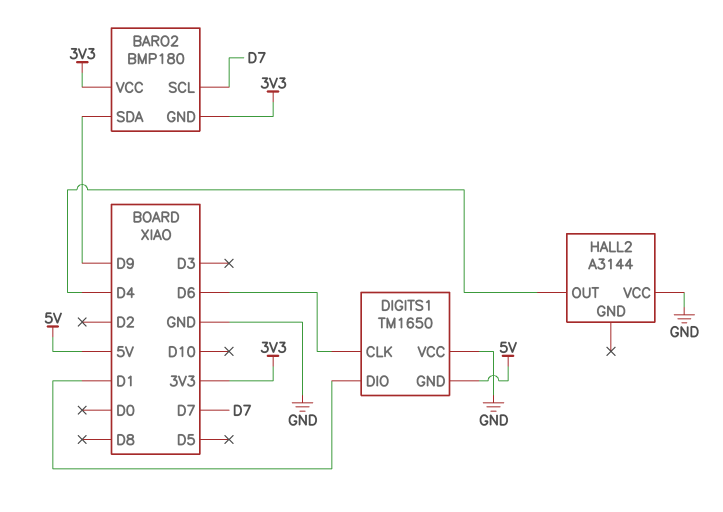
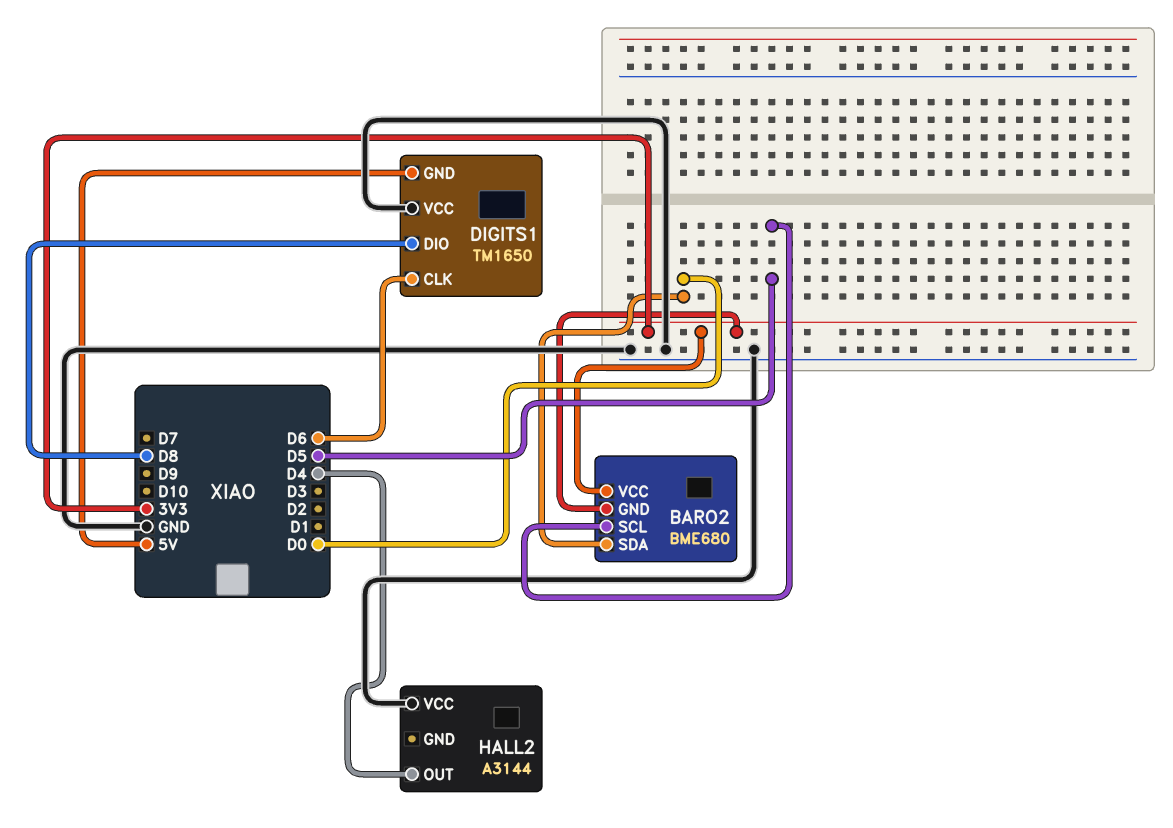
BARO2: BMP180 -> BME680
BARO2 pin SCL: D7 -> D5
BARO2 pin SDA: D9 -> D0
DIGITS1 pin DIO: D1 -> D8

